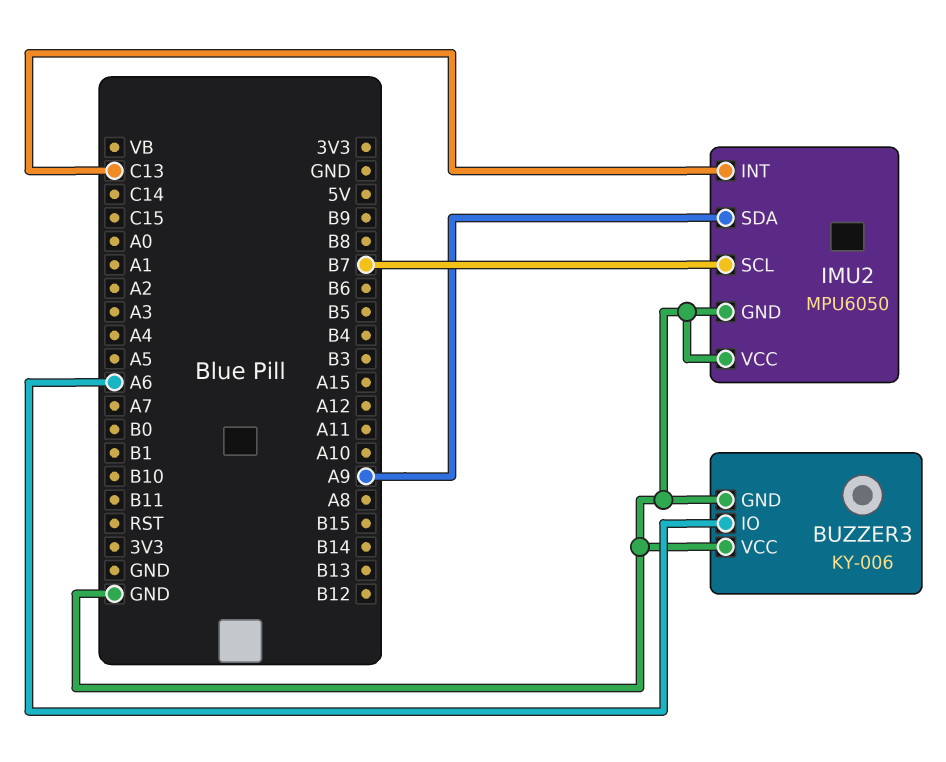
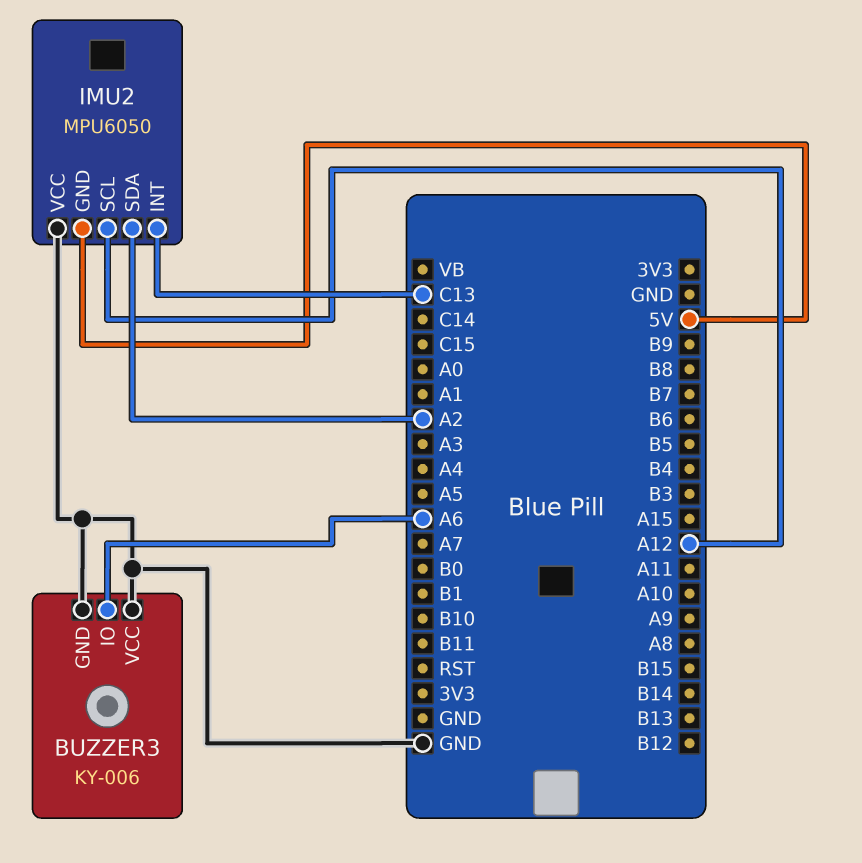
IMU2 pin GND: GND -> 5V
IMU2 pin SCL: B7 -> A12
IMU2 pin SDA: A9 -> A2

